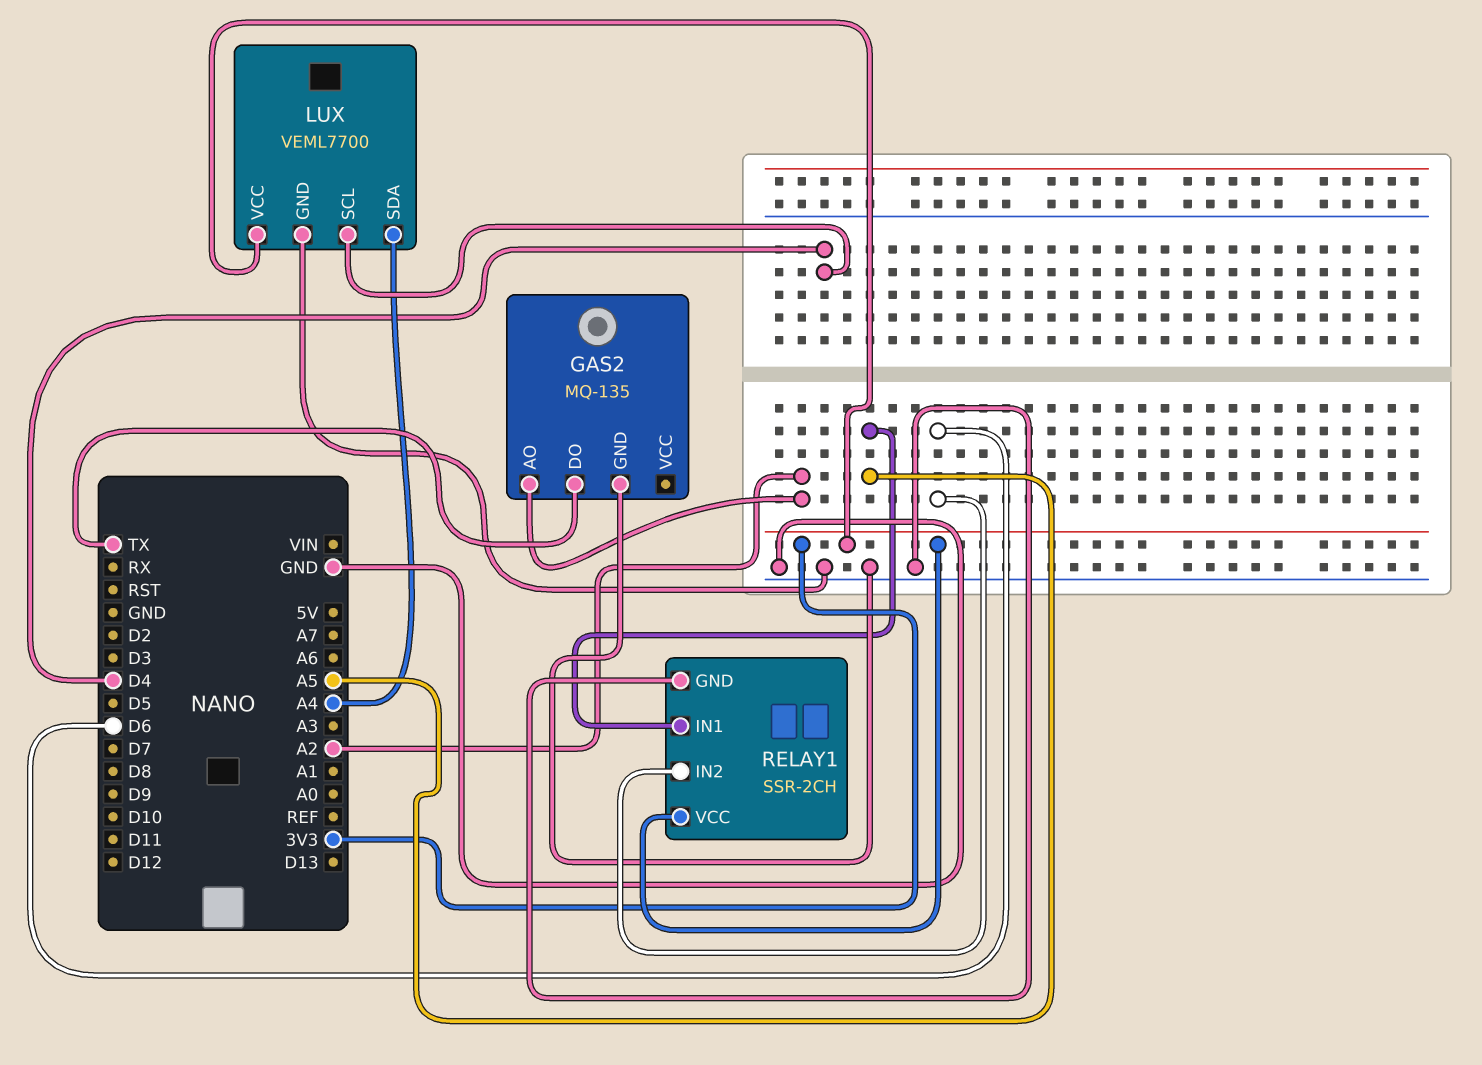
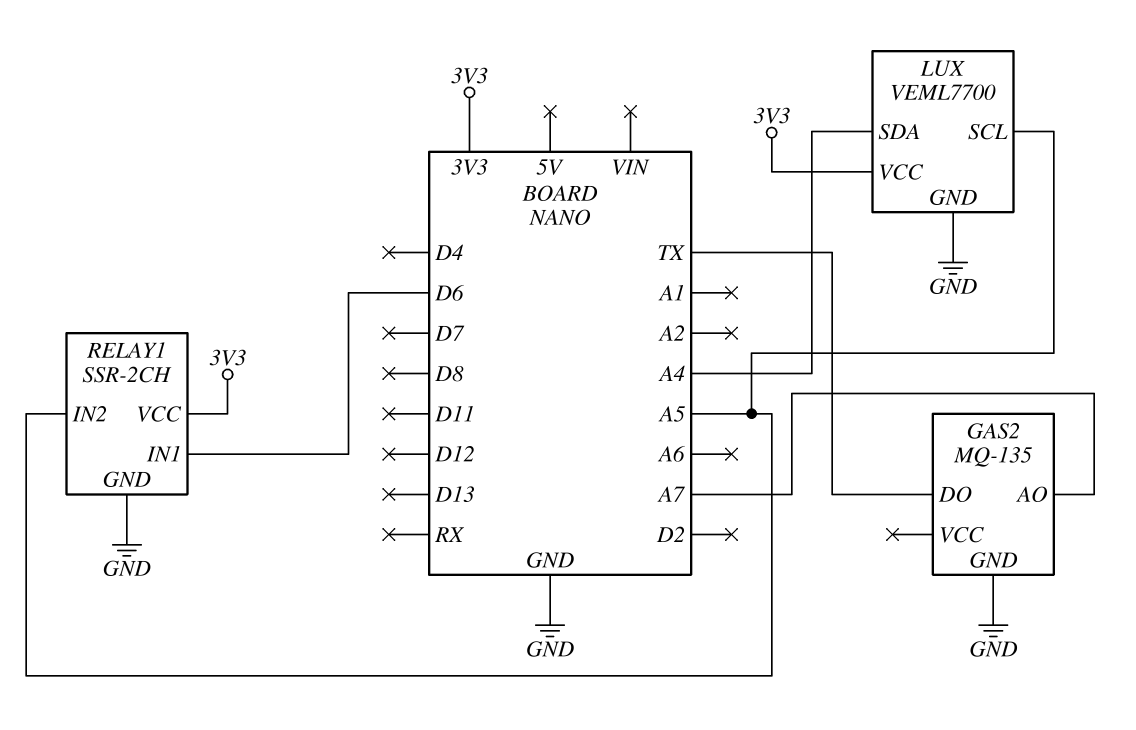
GAS2 pin AO: A2 -> A7
LUX pin SCL: D4 -> A5
RELAY1 pin IN1: A5 -> D6
RELAY1 pin IN2: D6 -> A5

